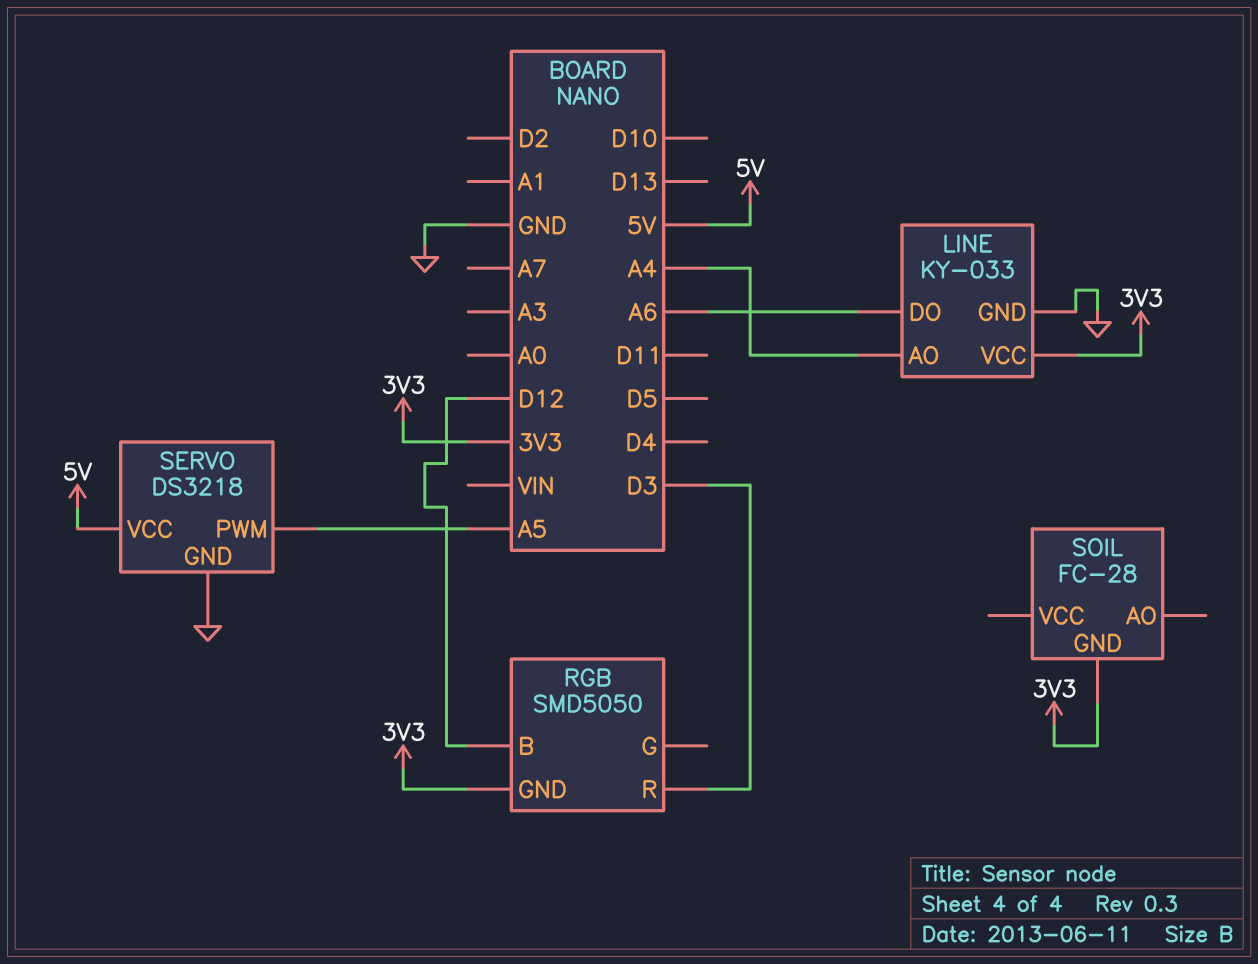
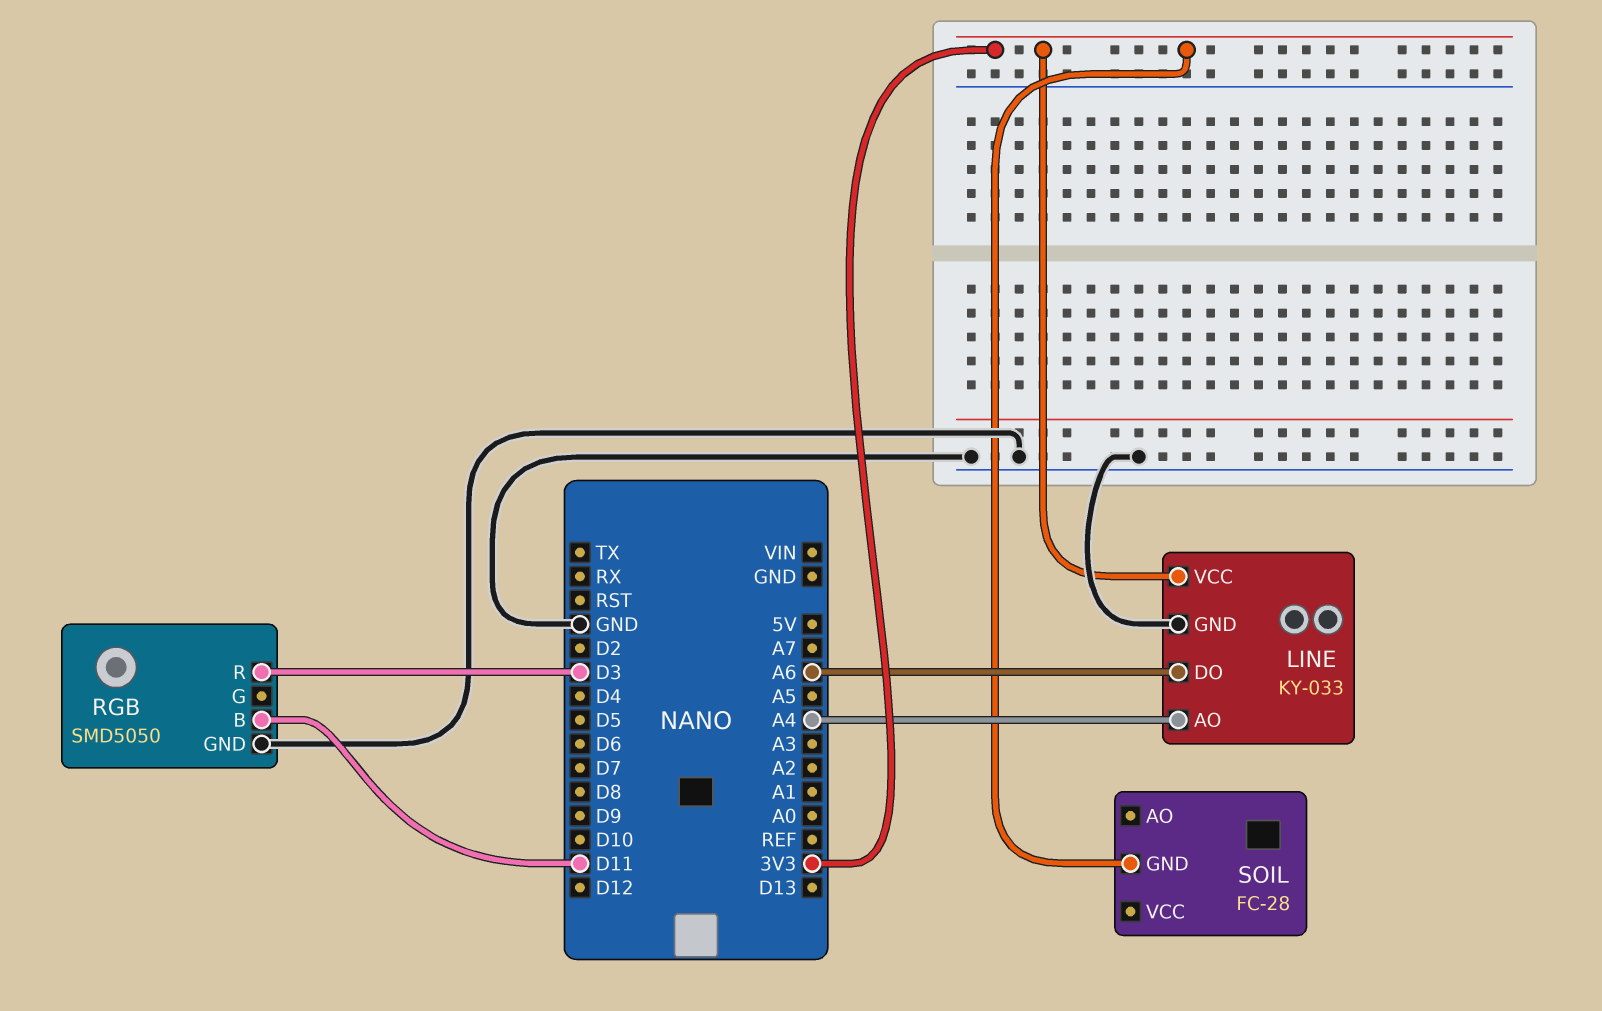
RGB pin B: D12 -> D11
RGB pin GND: 3V3 -> GND
SERVO: DS3218 -> none
SERVO pin GND: GND -> none
SERVO pin PWM: A5 -> none
SERVO pin VCC: 5V -> none

